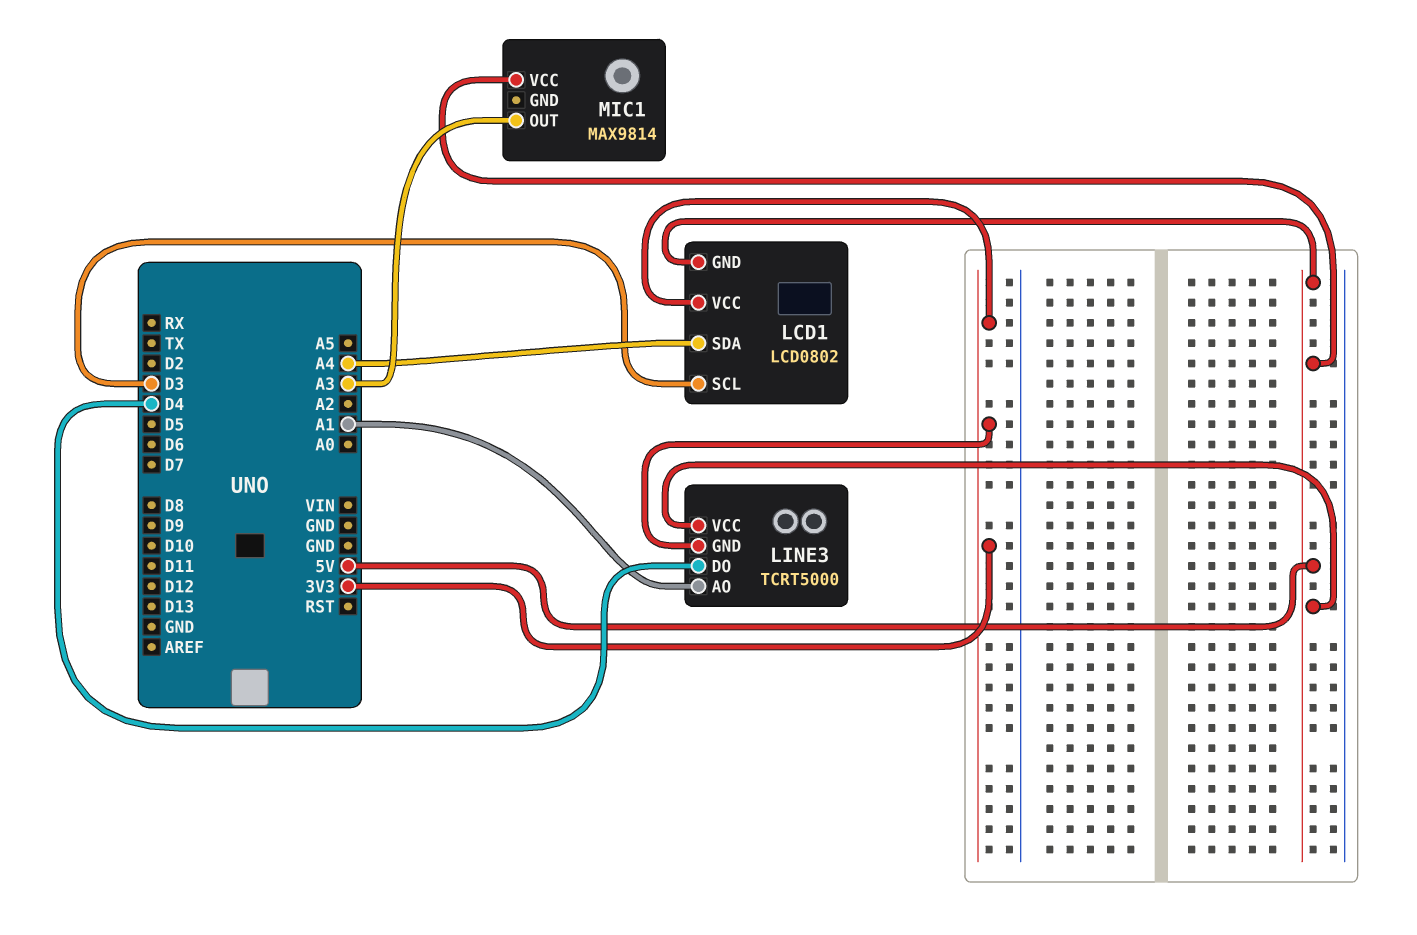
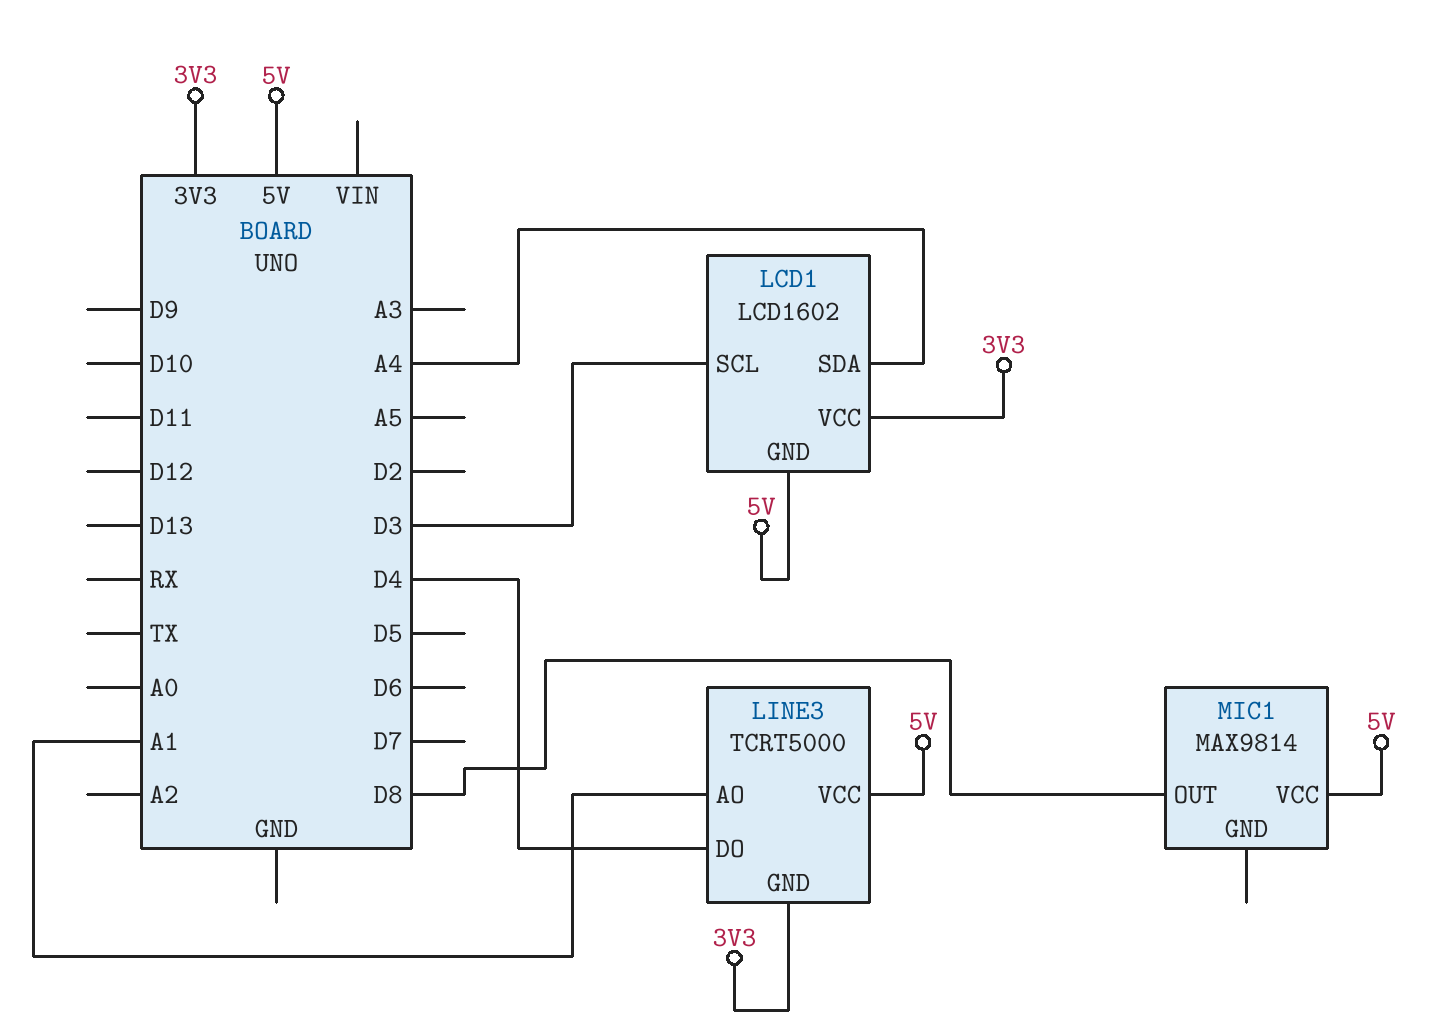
LCD1: LCD0802 -> LCD1602
MIC1 pin OUT: A3 -> D8

